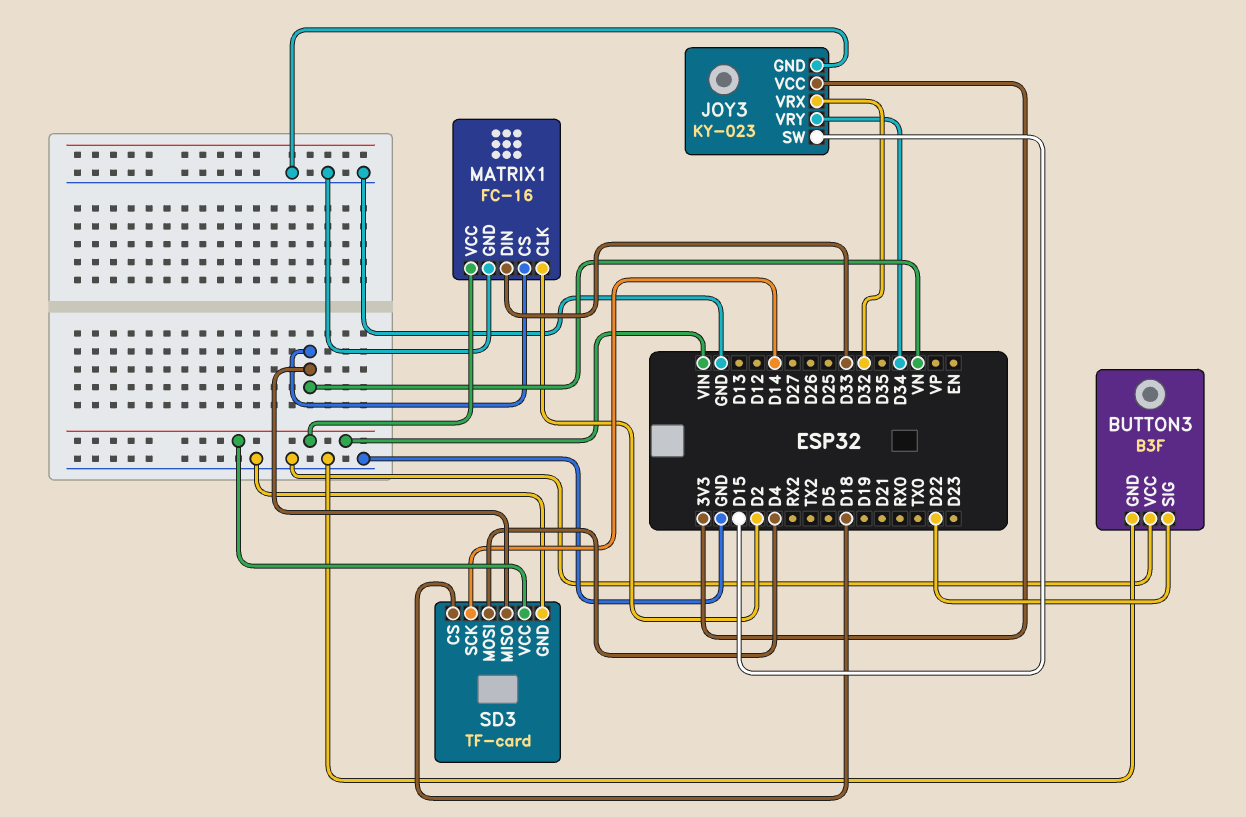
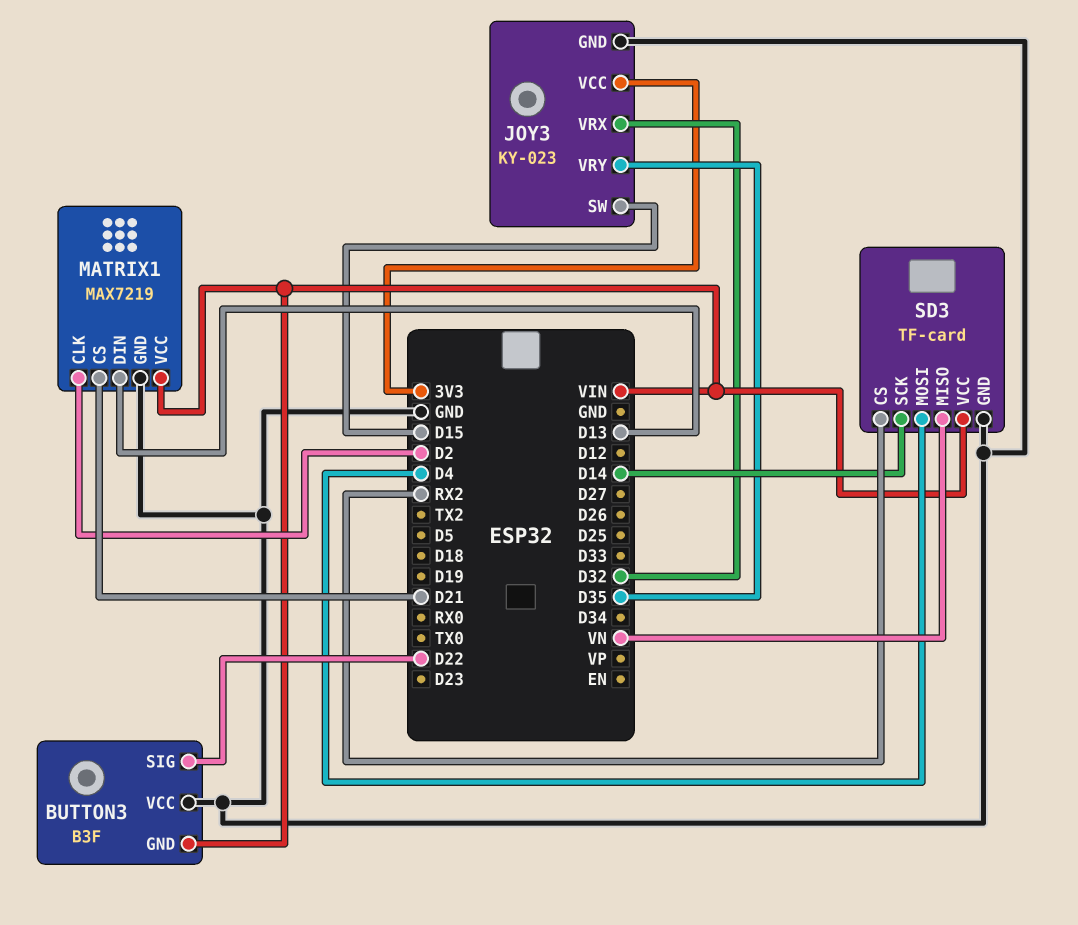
BUTTON3 pin GND: GND -> VIN
JOY3 pin VRY: D34 -> D35
MATRIX1: FC-16 -> MAX7219
MATRIX1 pin CS: VN -> D21
MATRIX1 pin DIN: D33 -> D13
SD3 pin CS: D18 -> RX2

